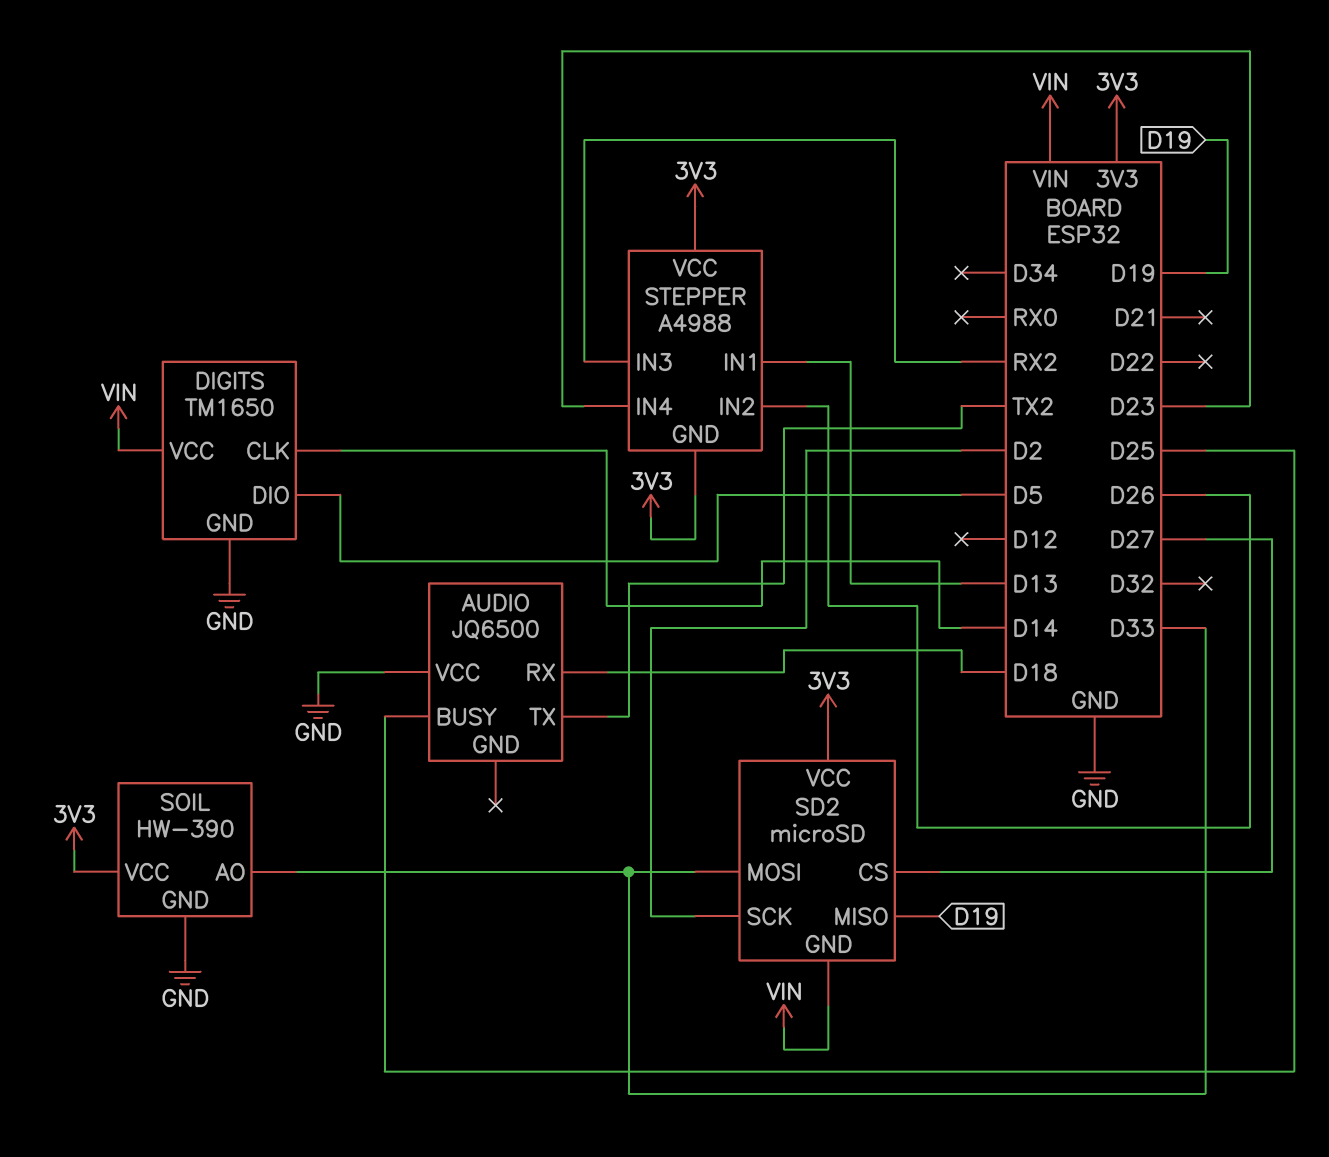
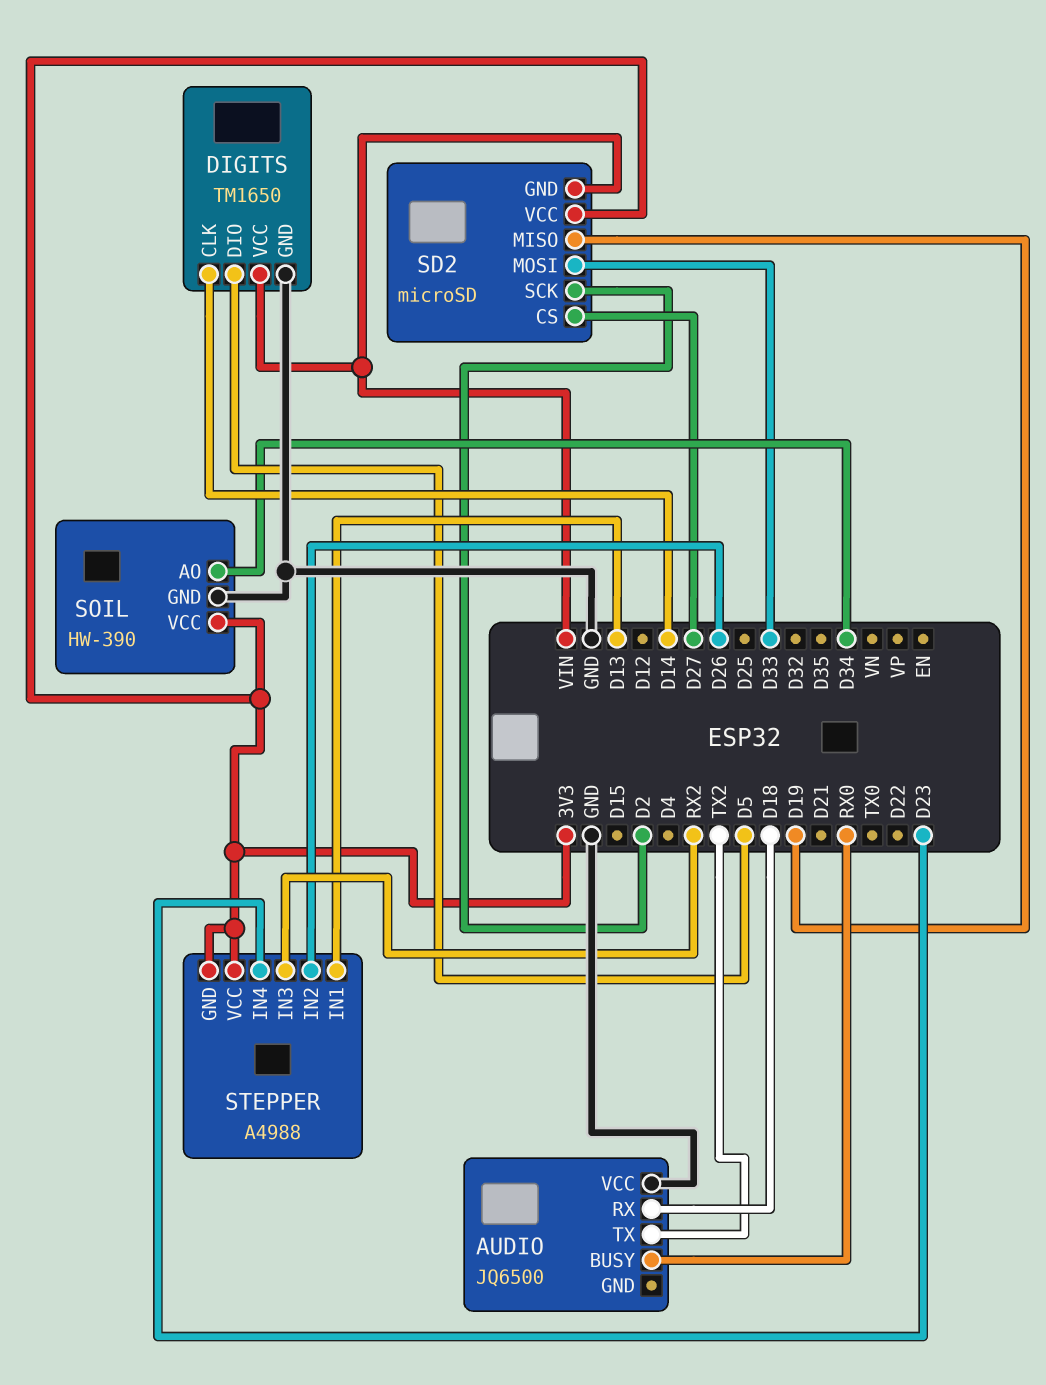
AUDIO pin BUSY: D25 -> RX0
SOIL pin AO: D33 -> D34

